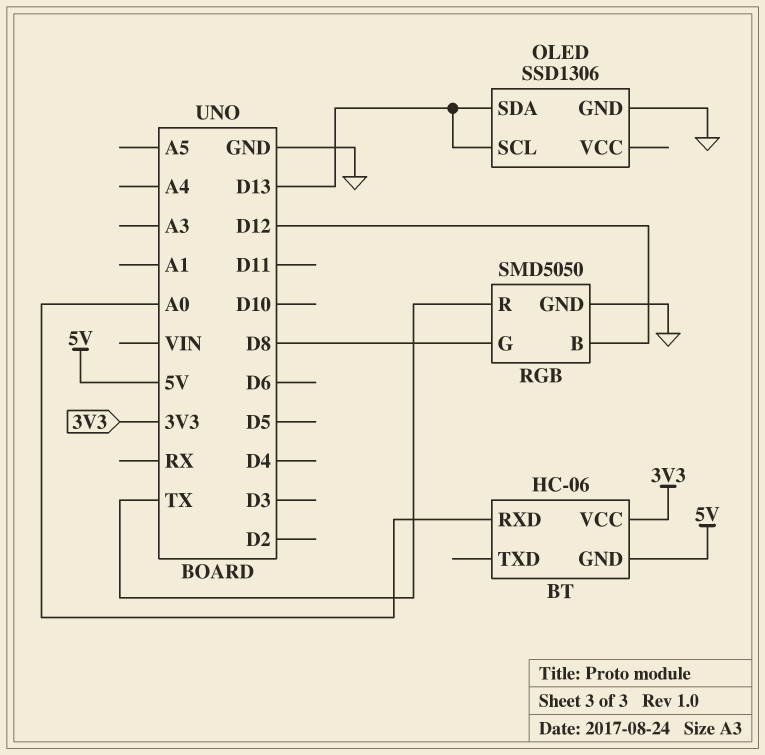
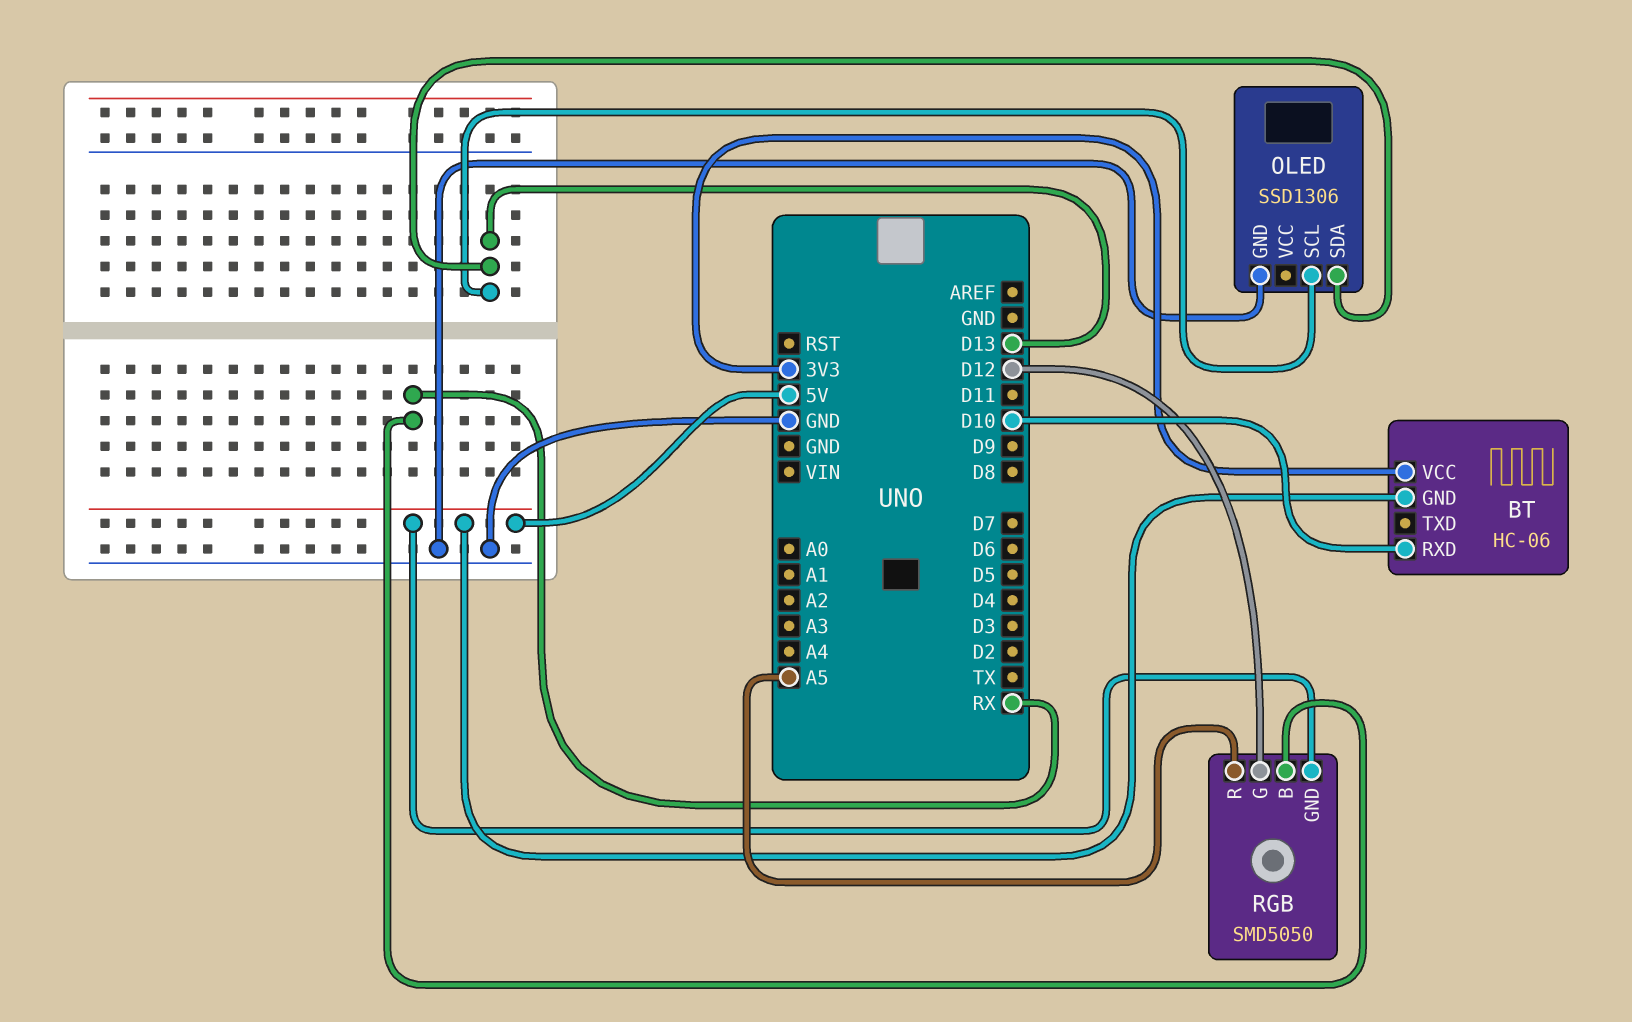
BT pin RXD: A0 -> D10
RGB pin B: D12 -> RX
RGB pin G: D8 -> D12
RGB pin GND: GND -> 5V
RGB pin R: TX -> A5

